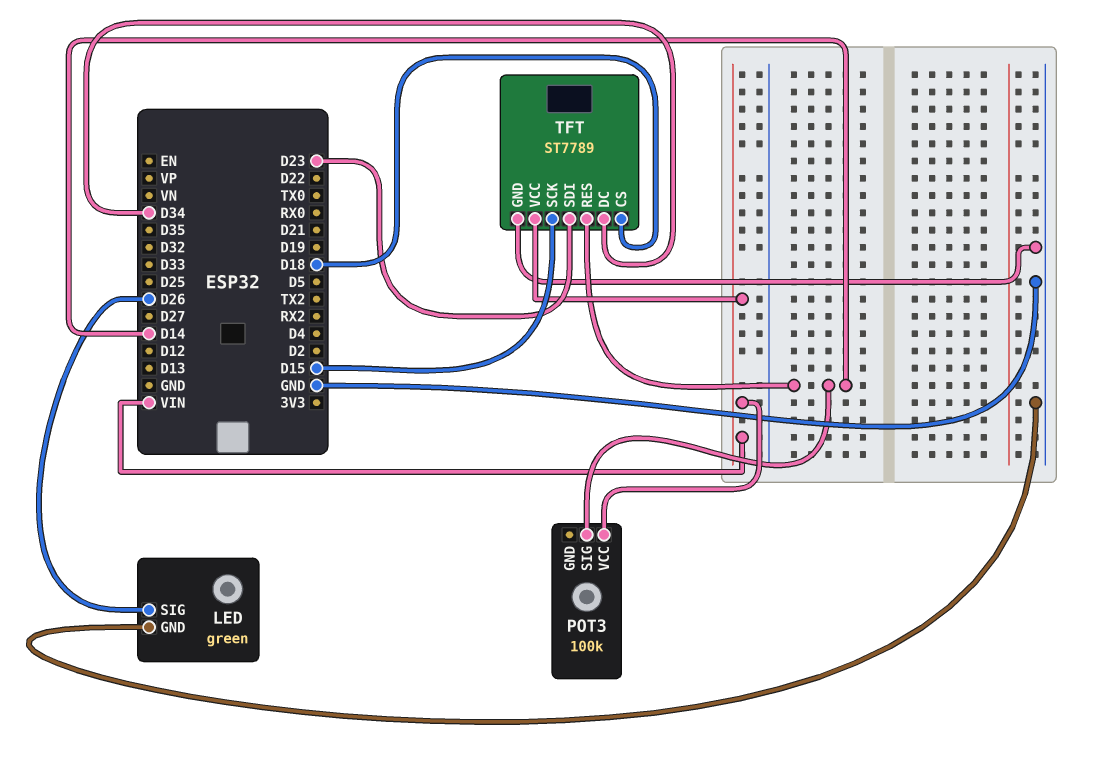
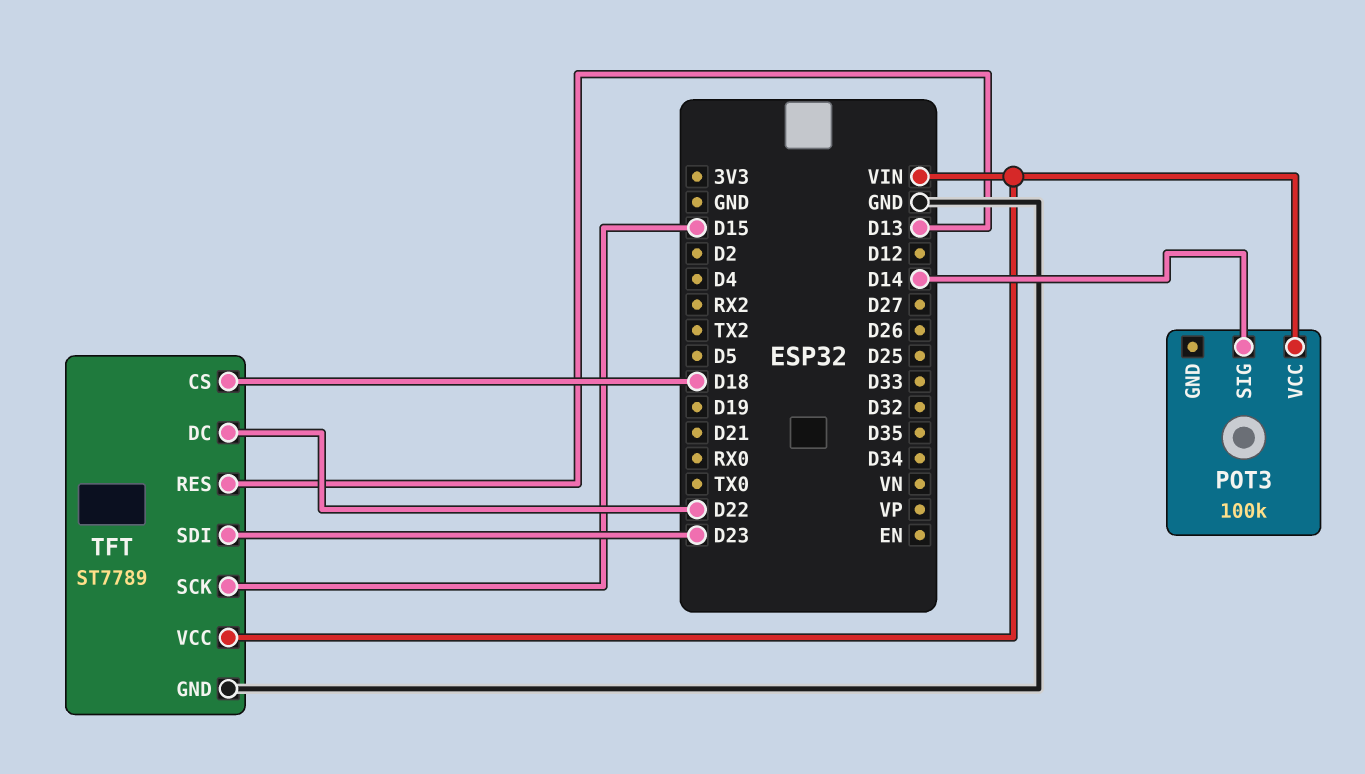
LED: green -> none
LED pin GND: GND -> none
LED pin SIG: D26 -> none
TFT pin DC: D34 -> D22
TFT pin RES: D14 -> D13

